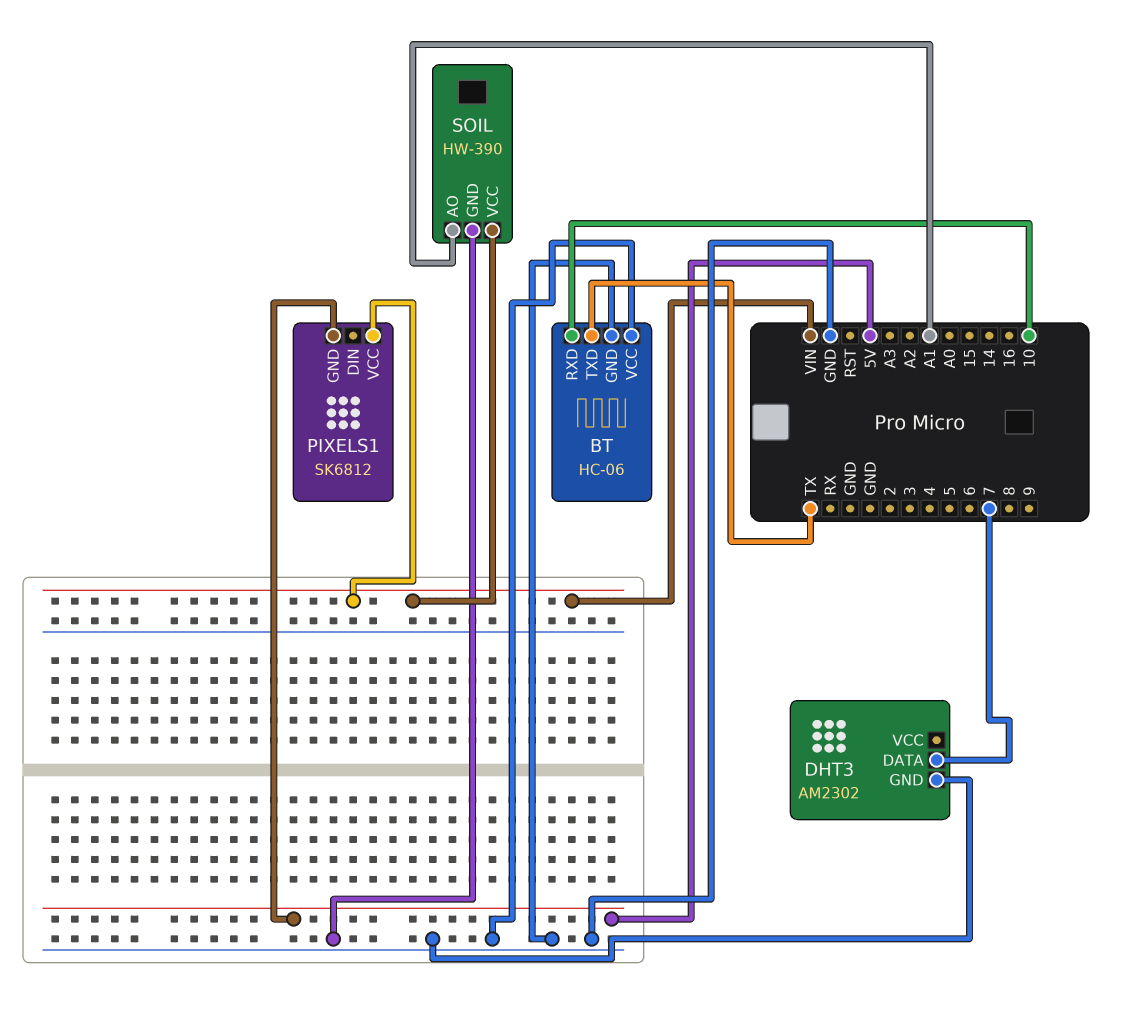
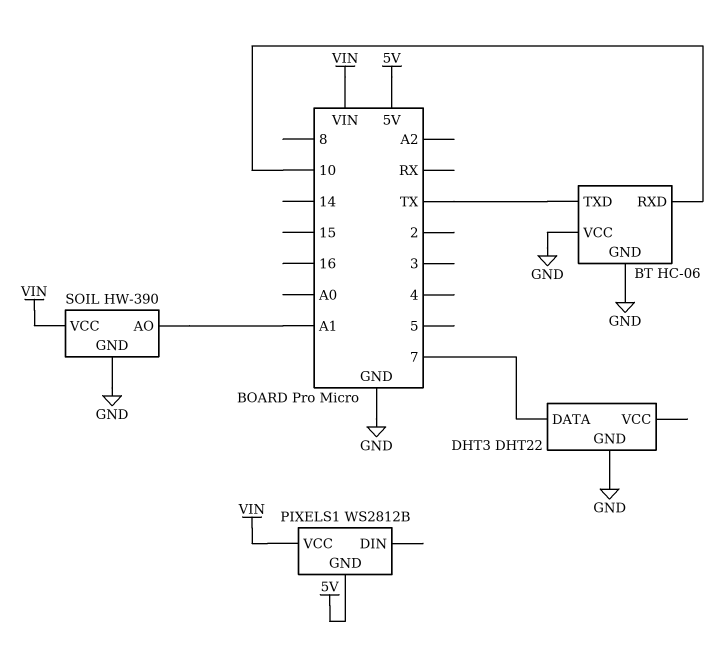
DHT3: AM2302 -> DHT22
PIXELS1: SK6812 -> WS2812B

